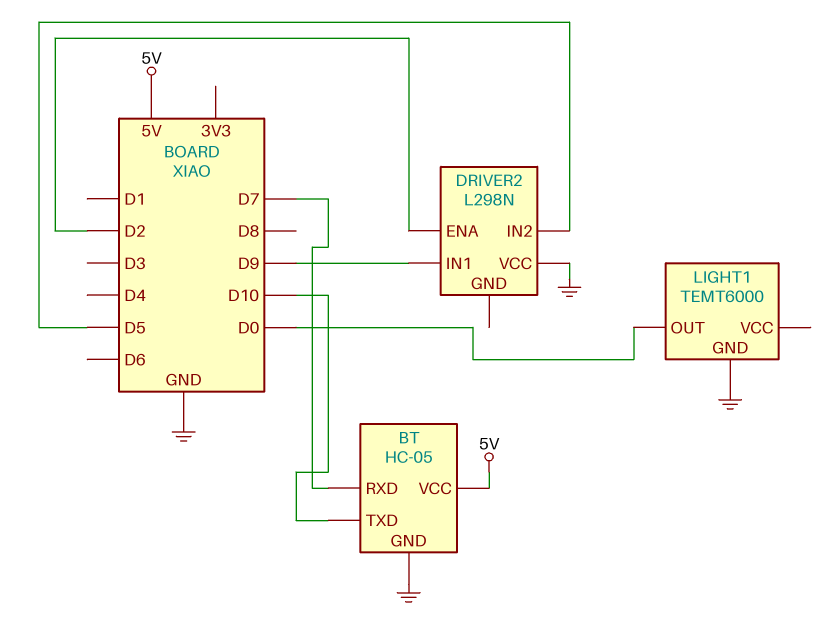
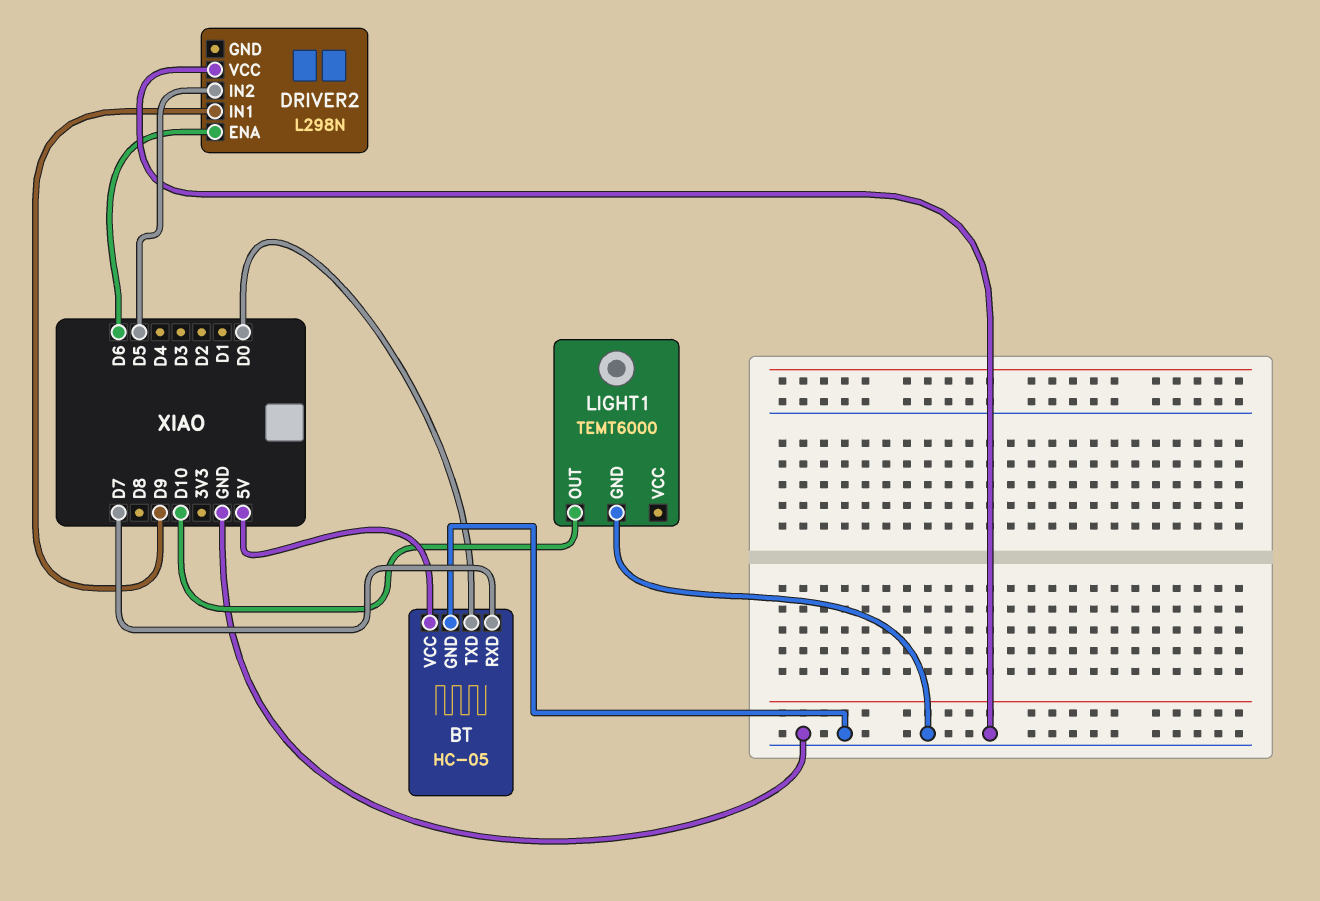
BT pin TXD: D10 -> D0
DRIVER2 pin ENA: D2 -> D6
LIGHT1 pin OUT: D0 -> D10

